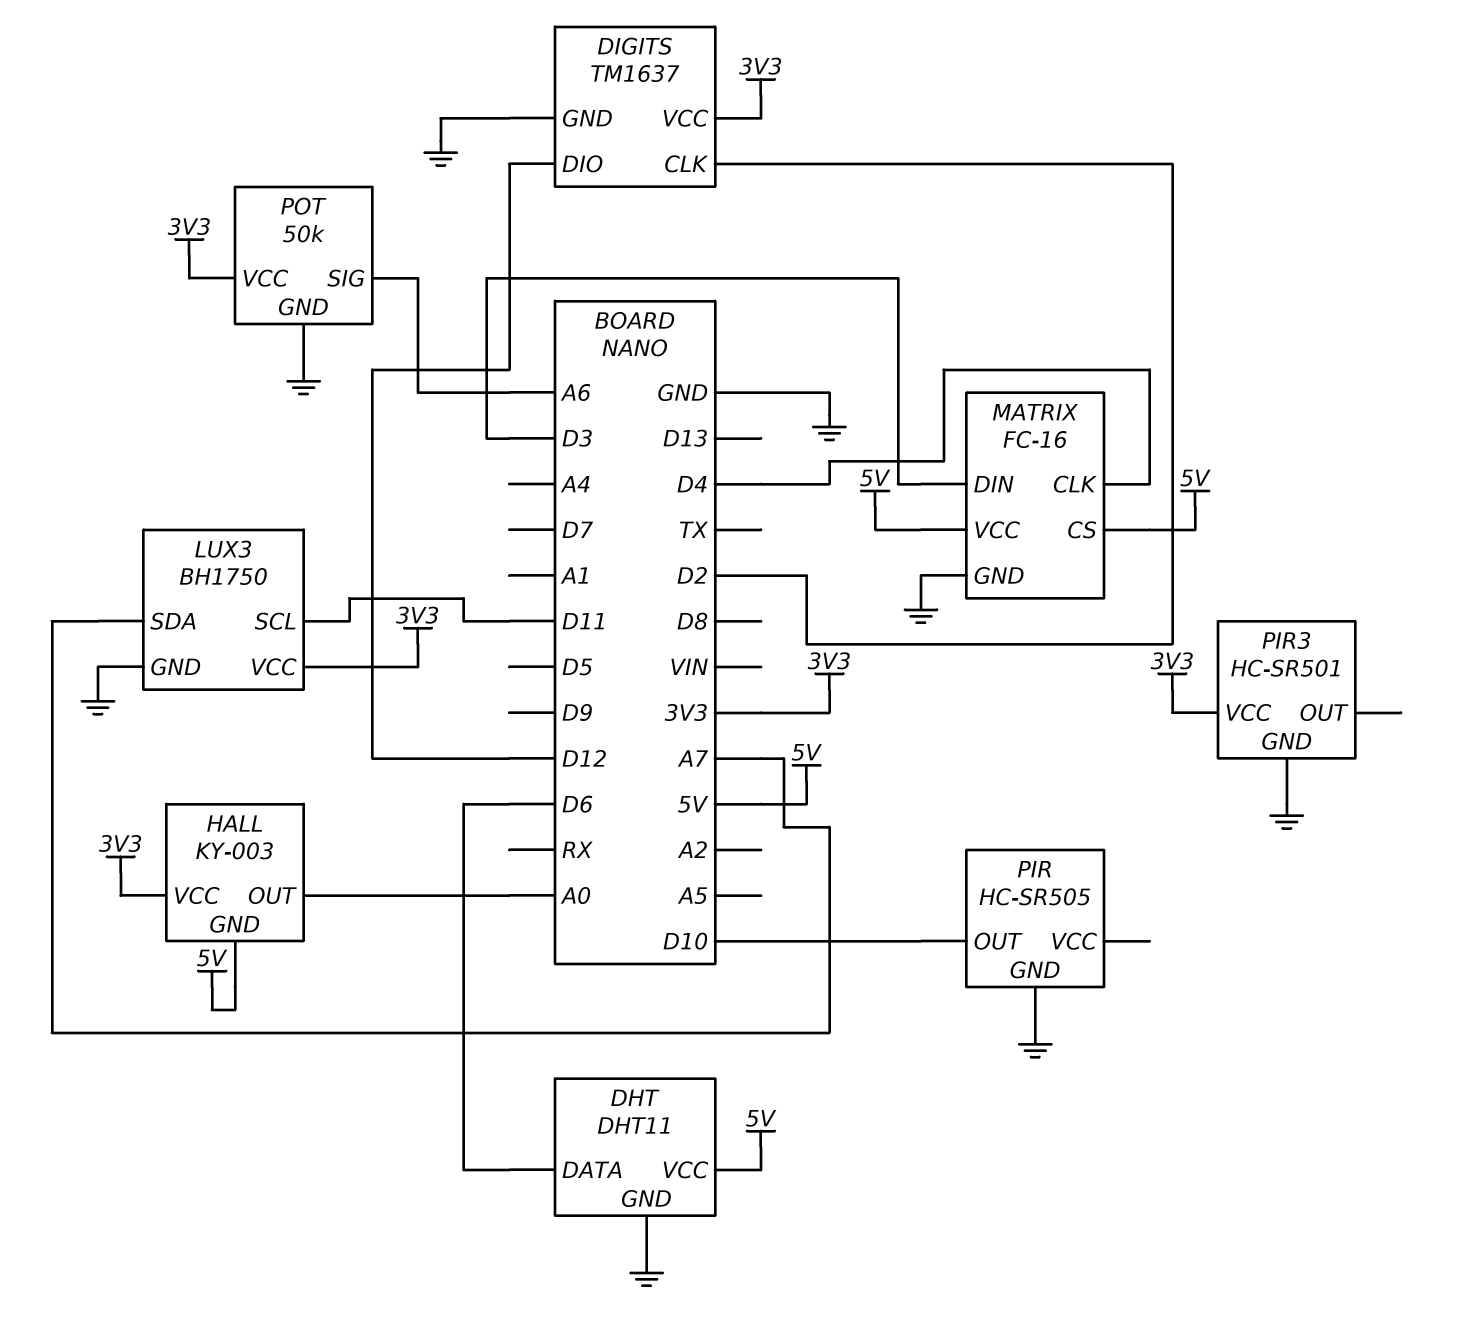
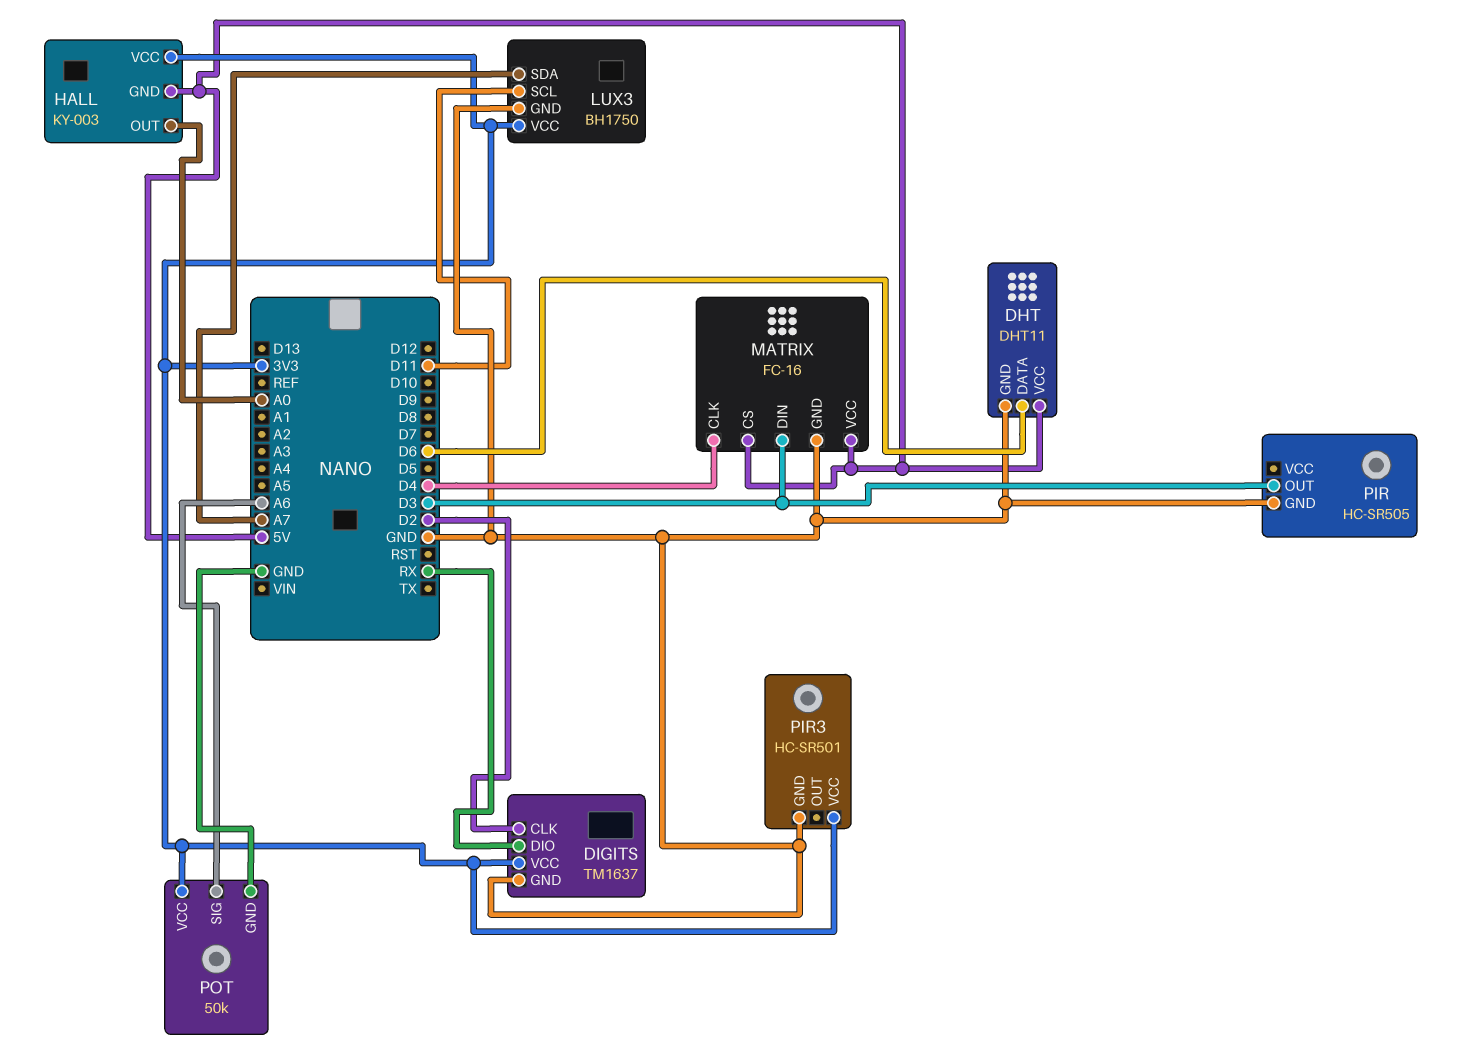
DIGITS pin DIO: D12 -> RX
PIR pin OUT: D10 -> D3

